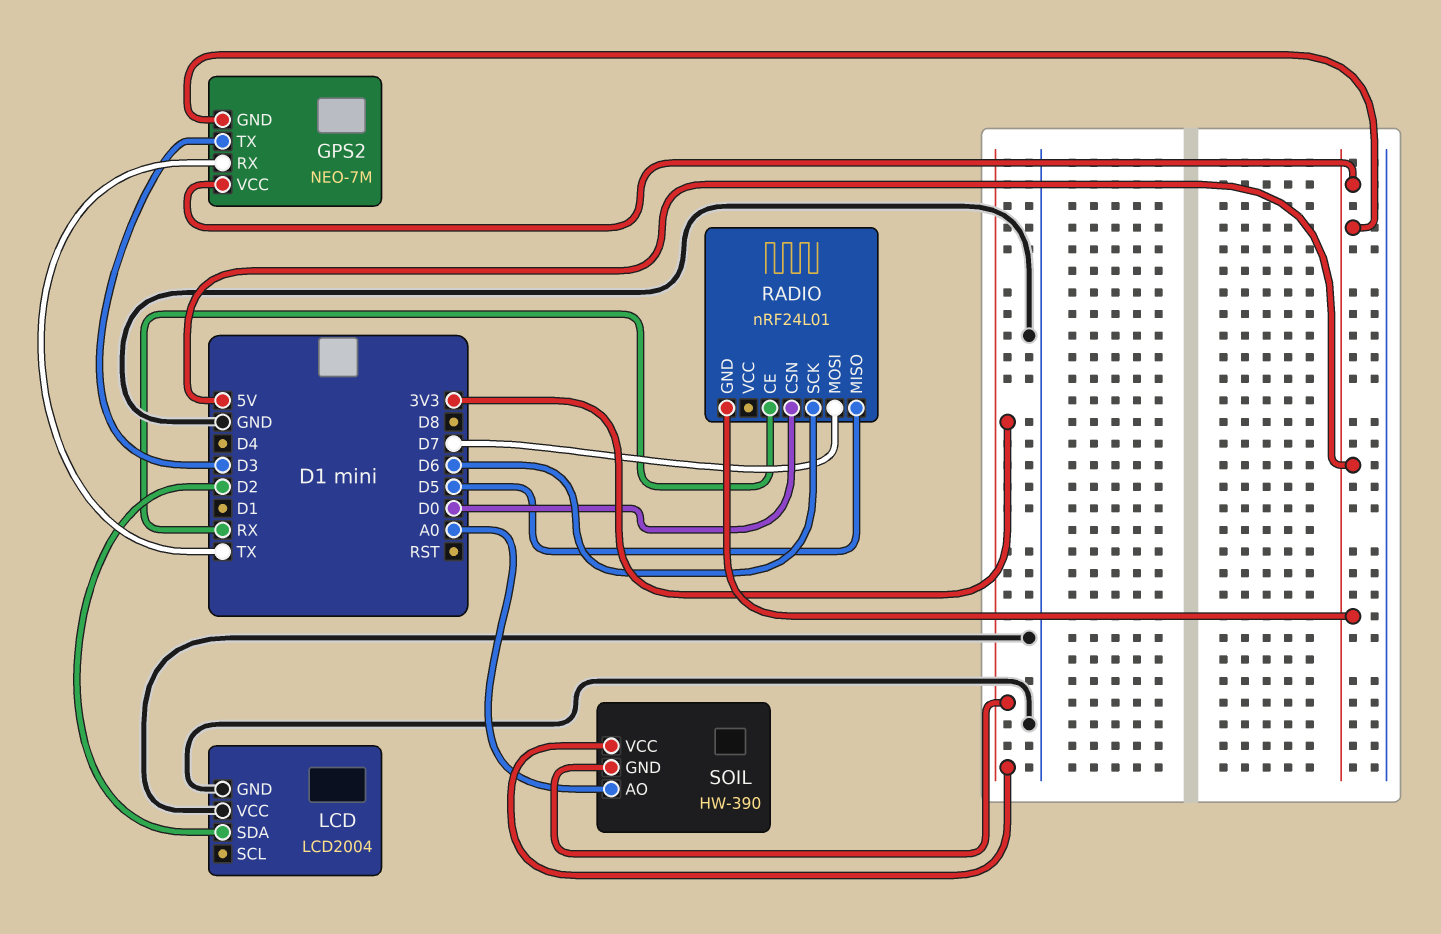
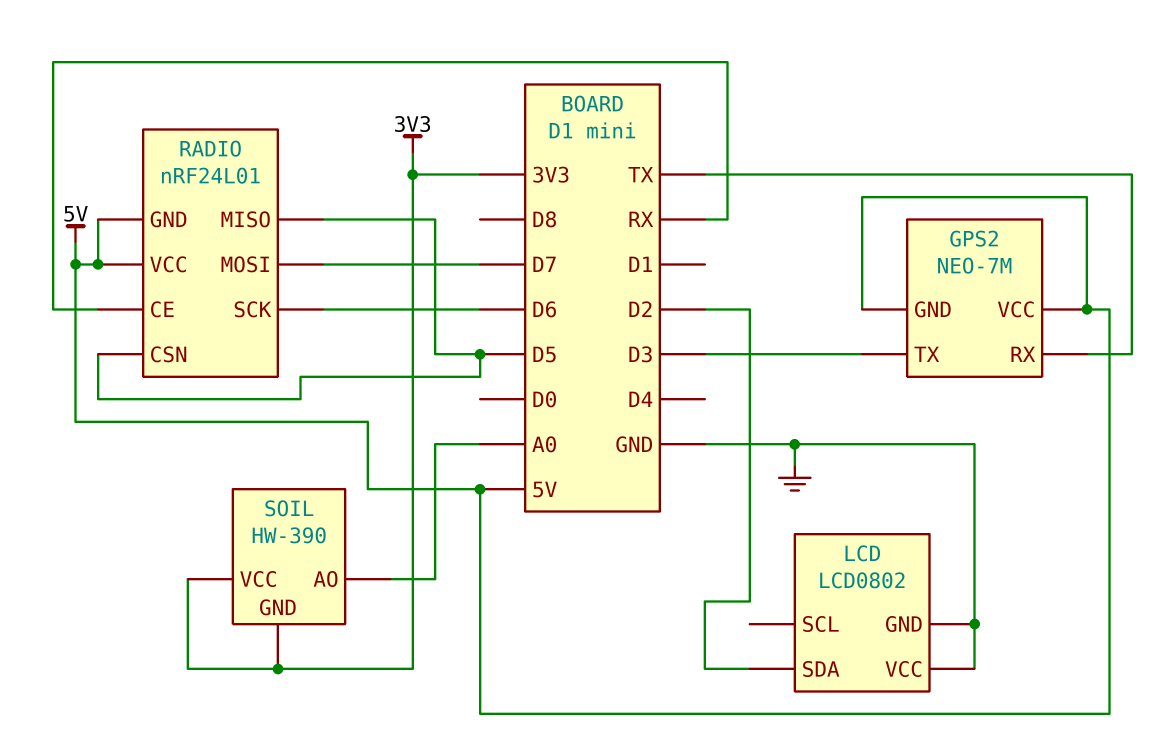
LCD: LCD2004 -> LCD0802
RADIO pin CSN: D0 -> D5
RADIO pin VCC: none -> 5V

